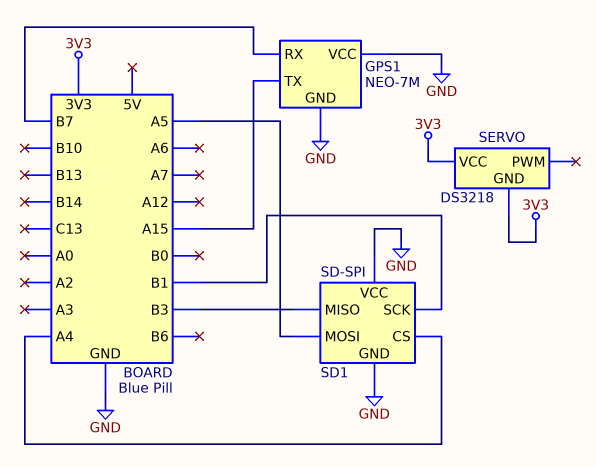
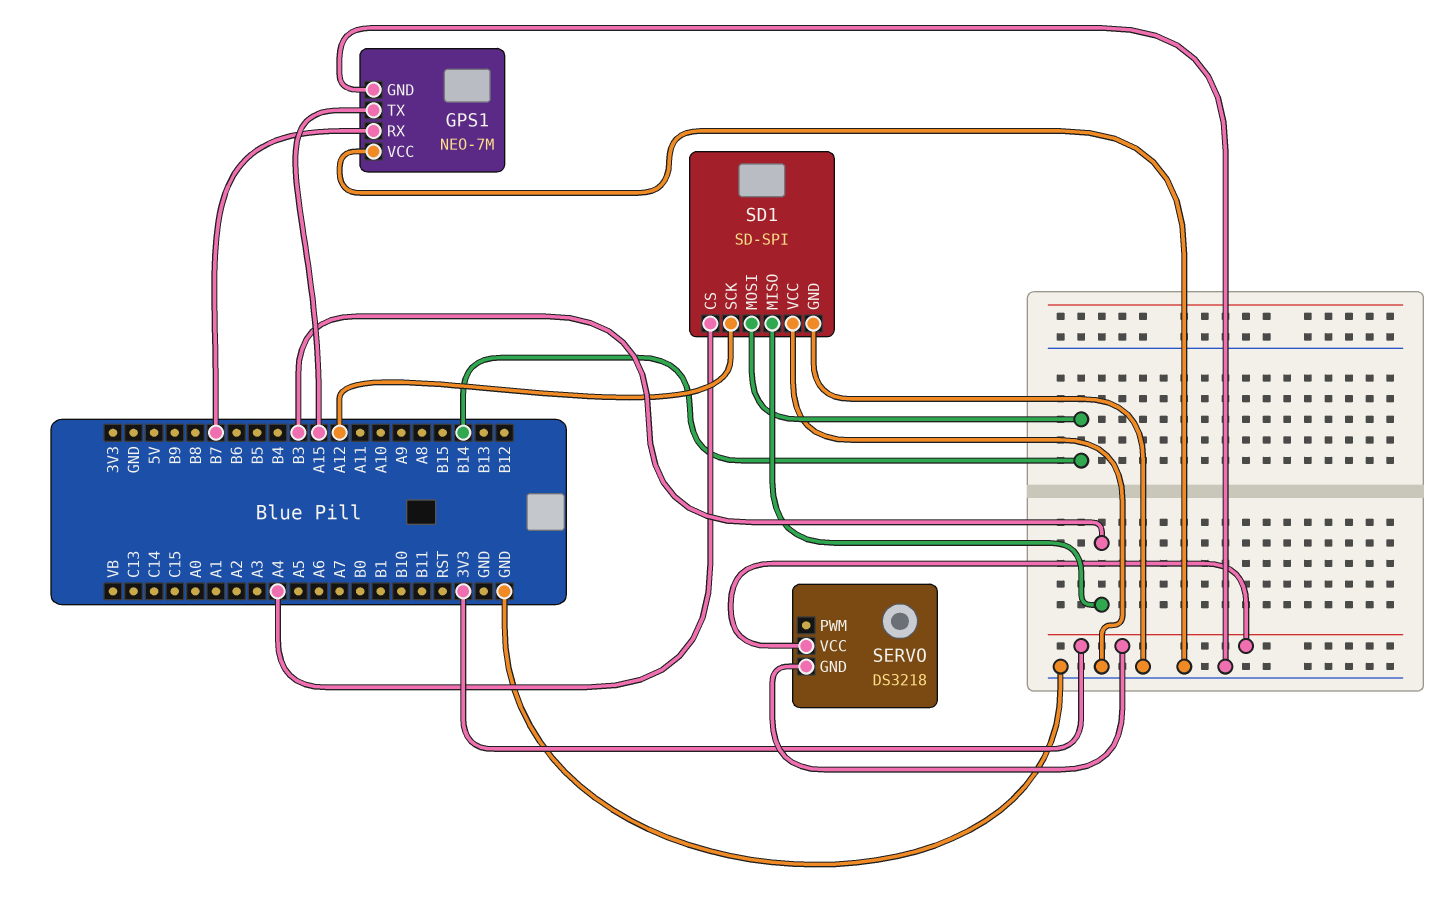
SD1 pin MOSI: A5 -> B14
SD1 pin SCK: B1 -> A12

